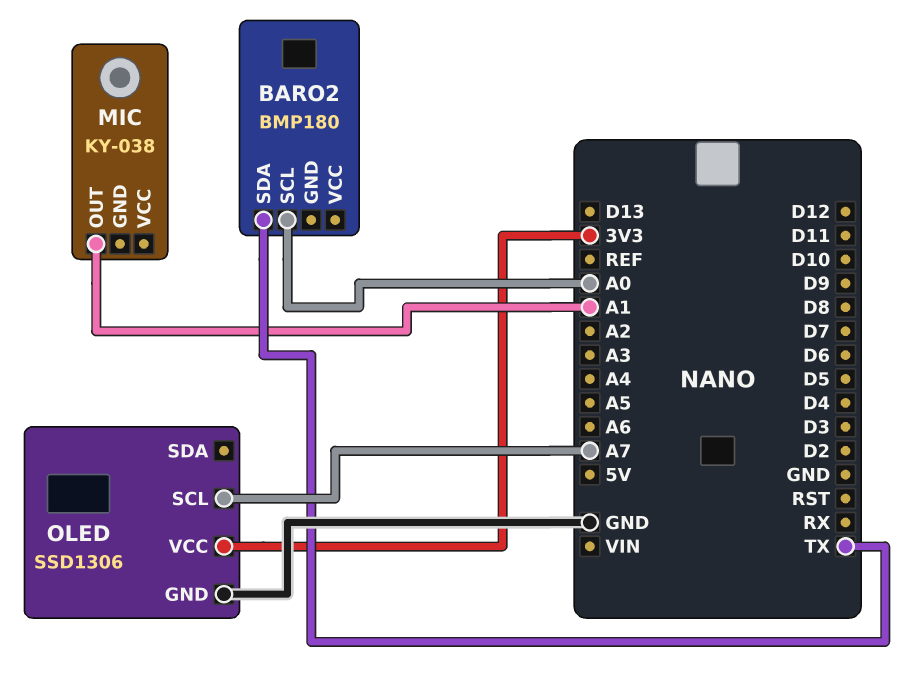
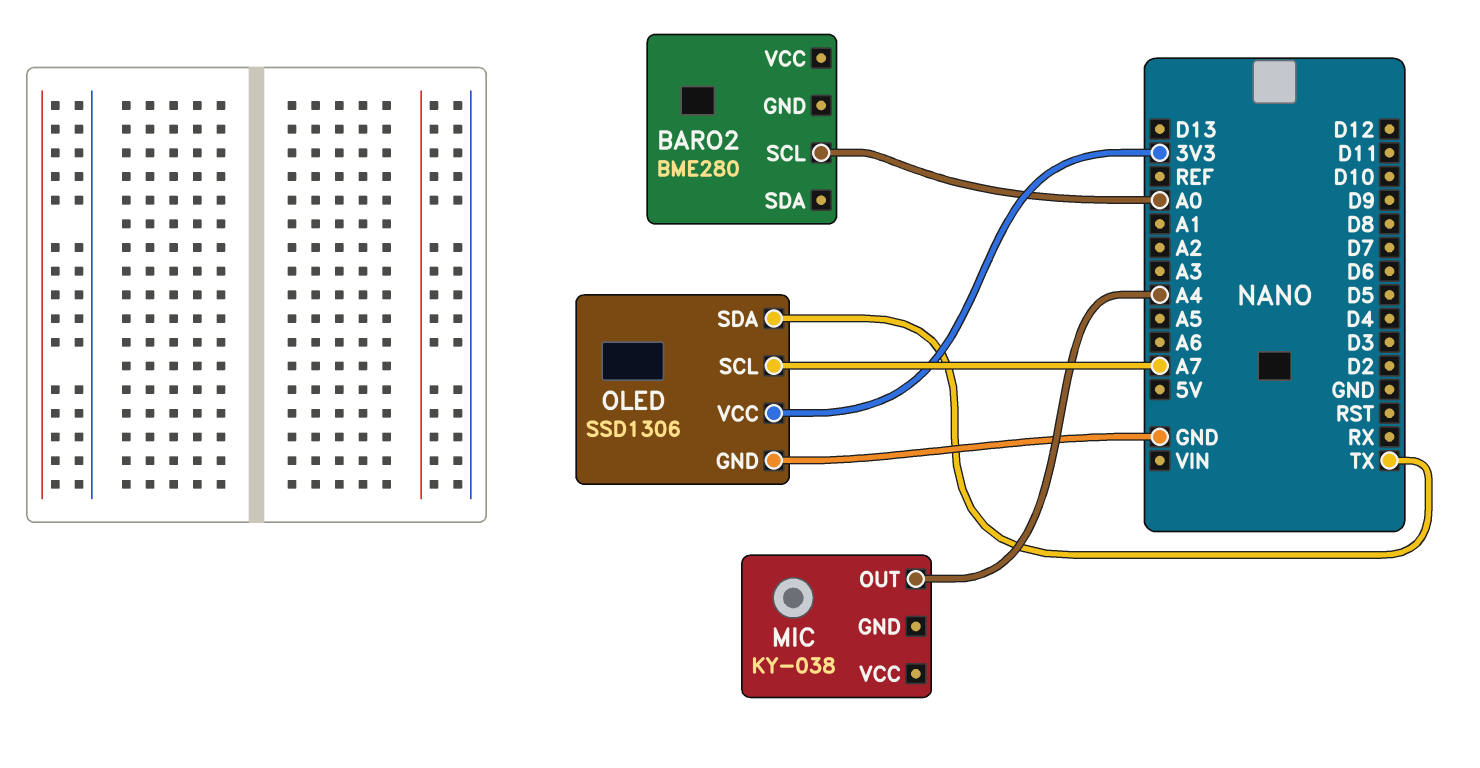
BARO2: BMP180 -> BME280
BARO2 pin SDA: TX -> none
MIC pin OUT: A1 -> A4
OLED pin SDA: none -> TX

